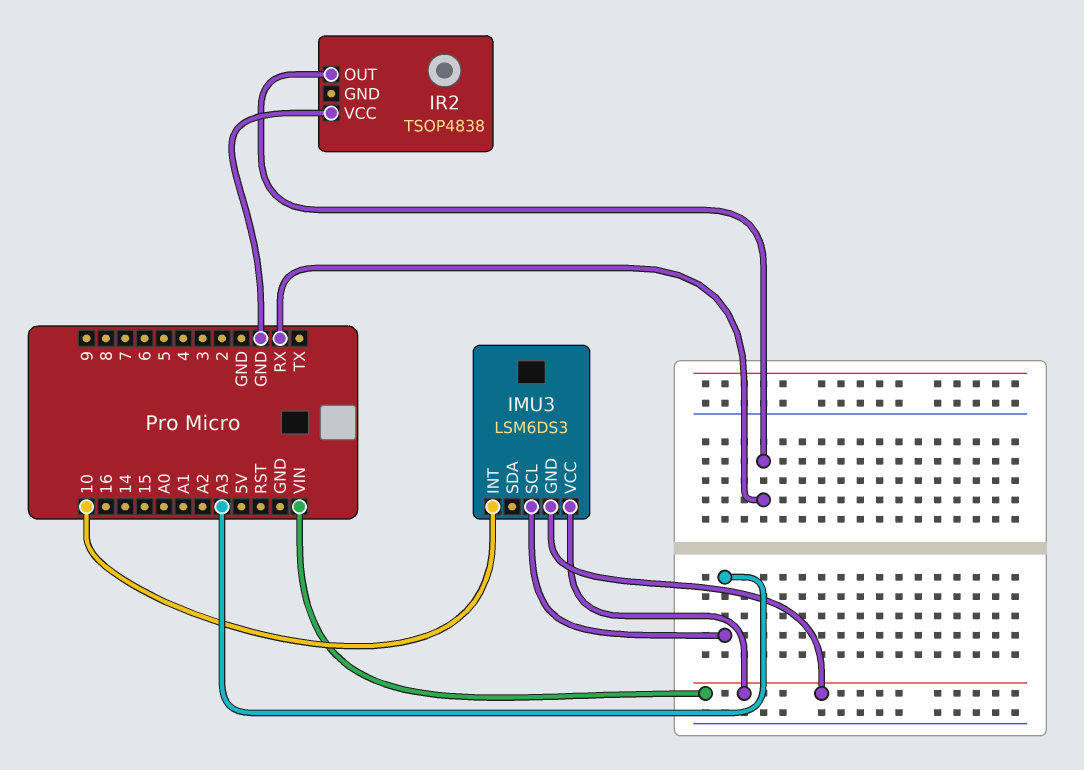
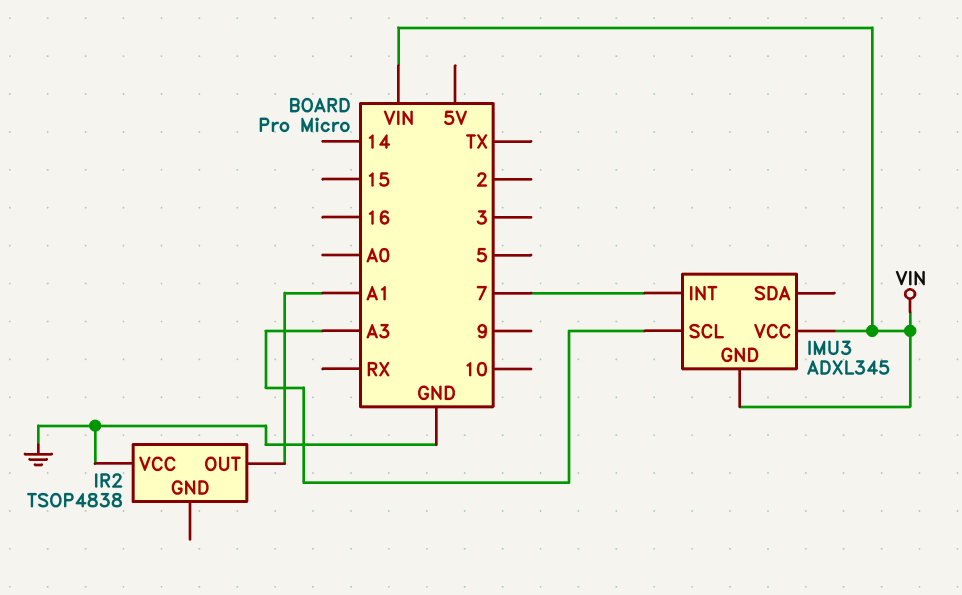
IMU3: LSM6DS3 -> ADXL345
IMU3 pin INT: 10 -> 7
IR2 pin OUT: RX -> A1

